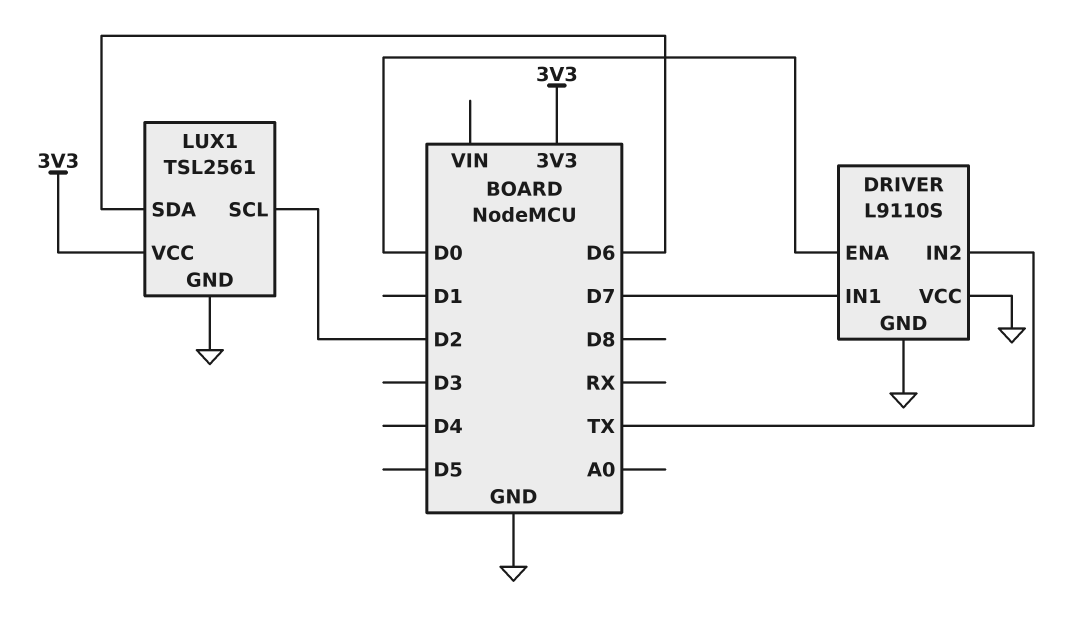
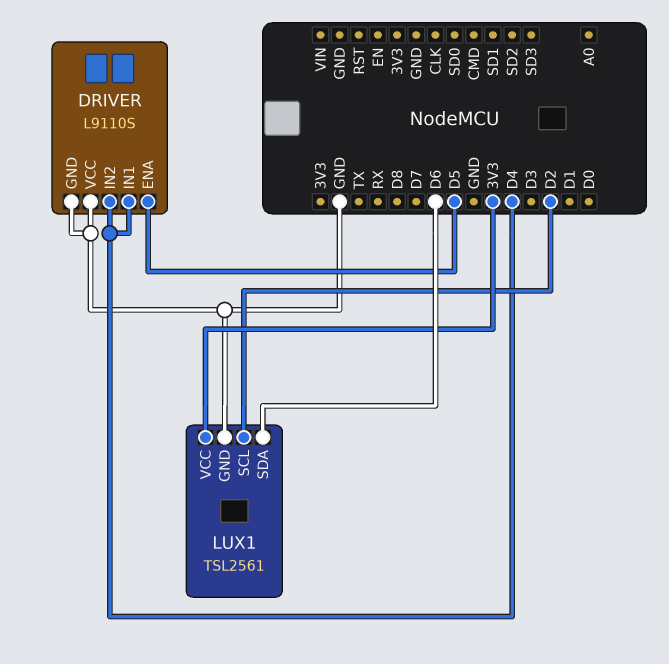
DRIVER pin ENA: D0 -> D5
DRIVER pin IN1: D7 -> D4
DRIVER pin IN2: TX -> D4

